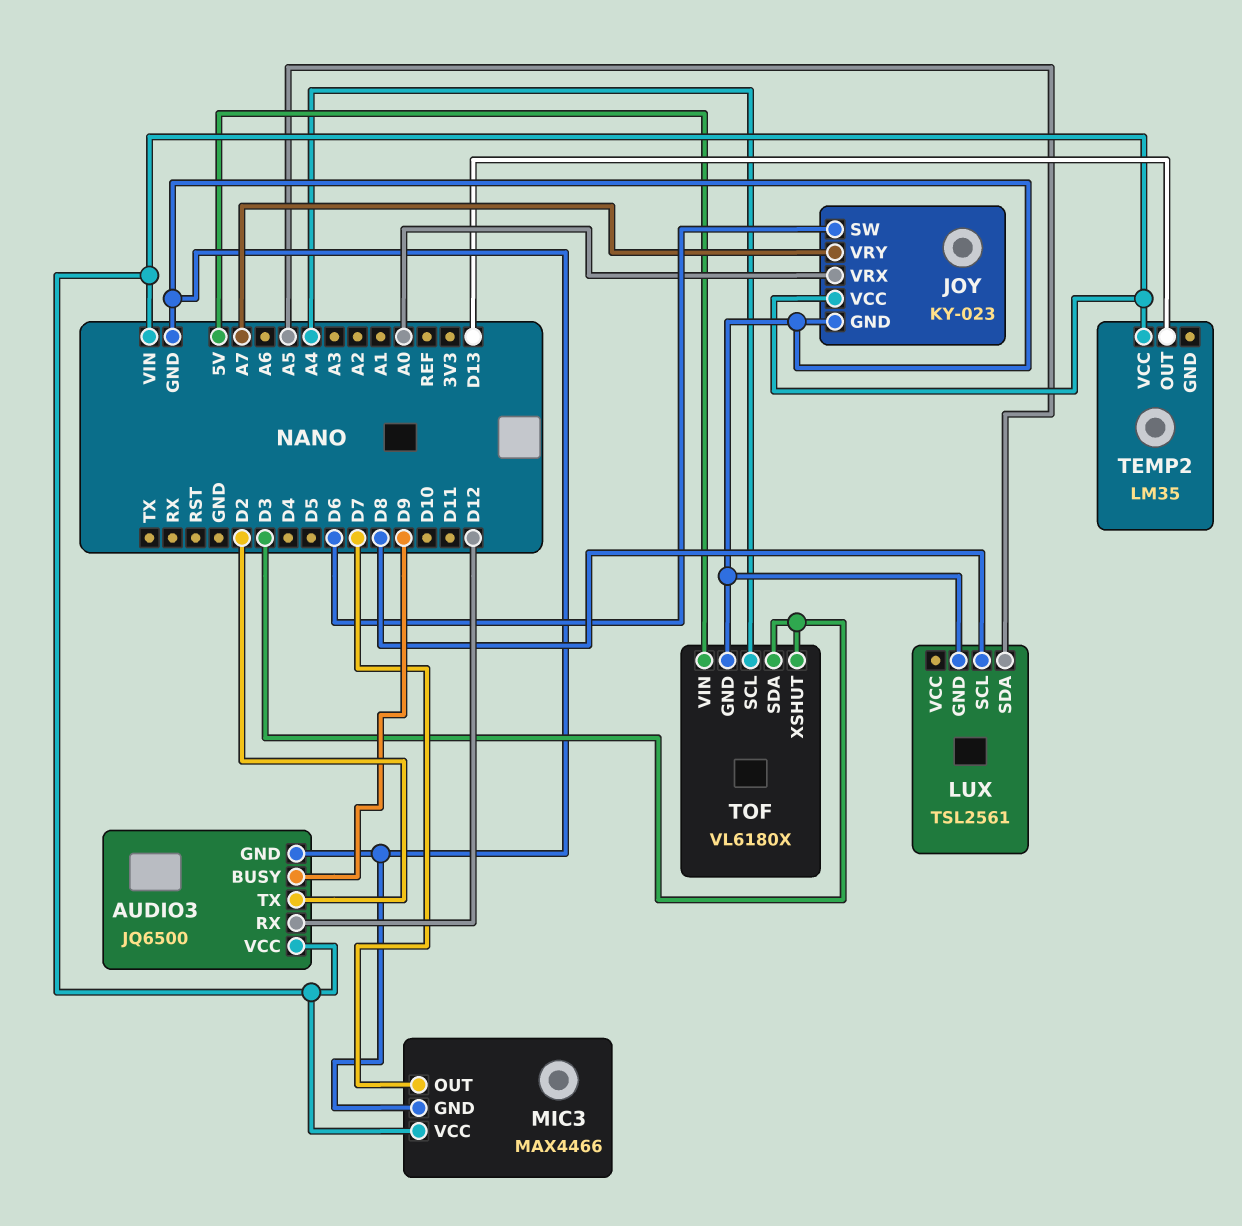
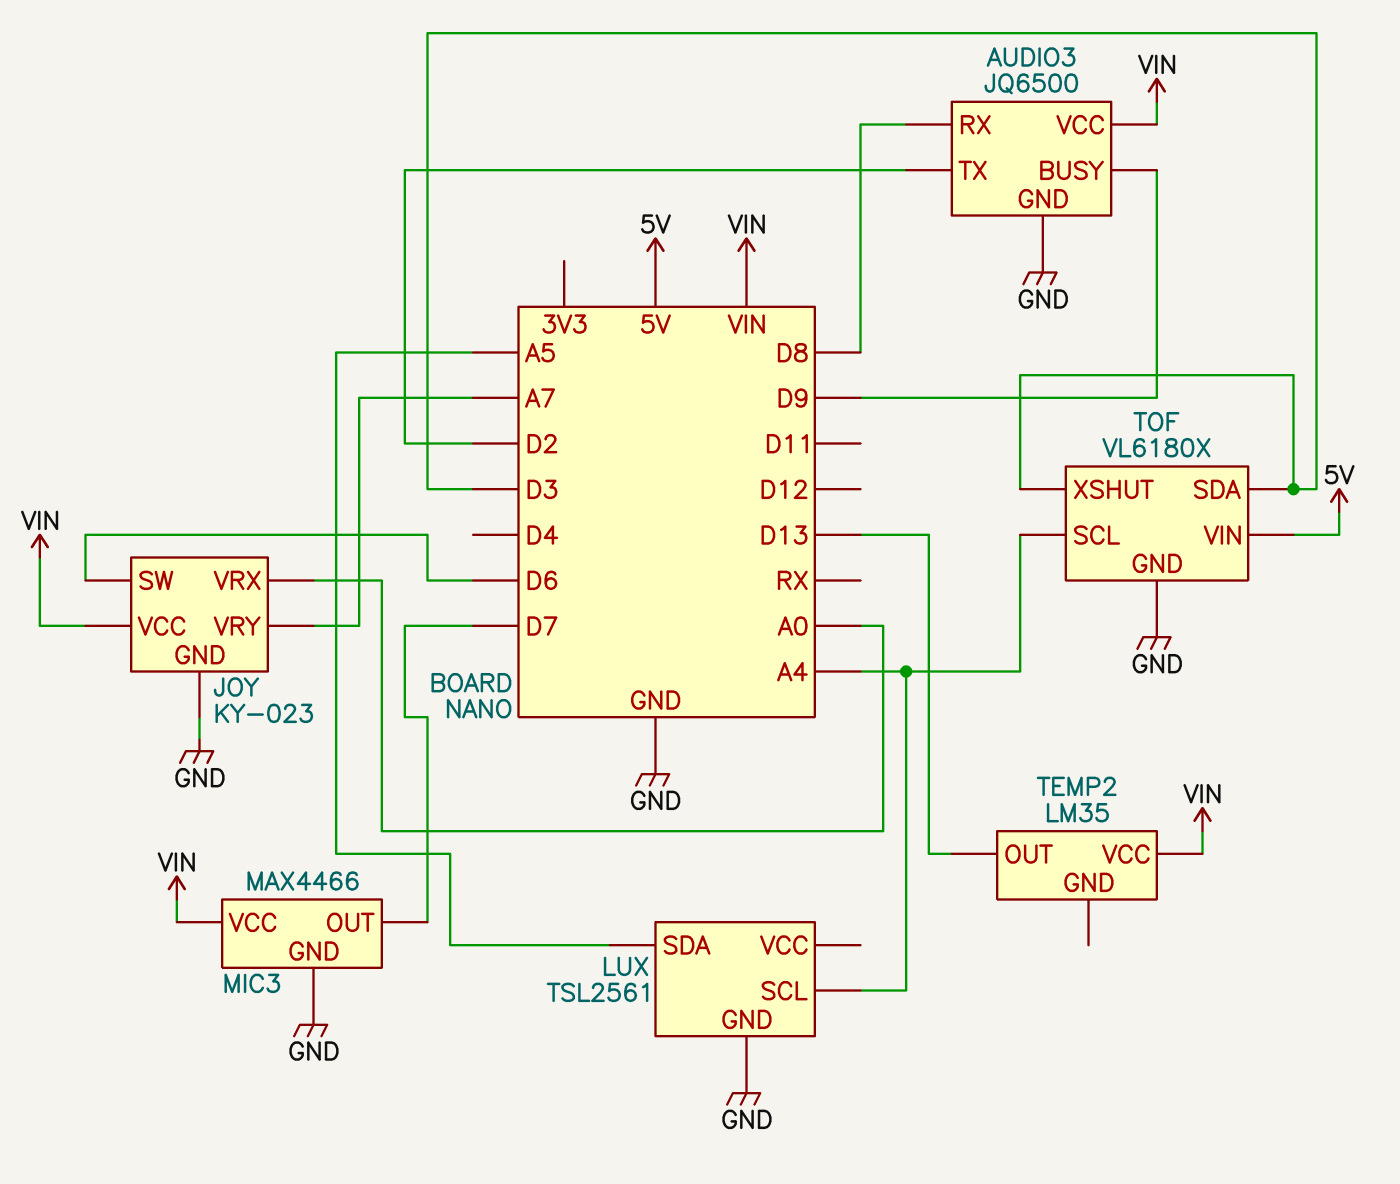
AUDIO3 pin RX: D12 -> D8
LUX pin SCL: D8 -> A4

